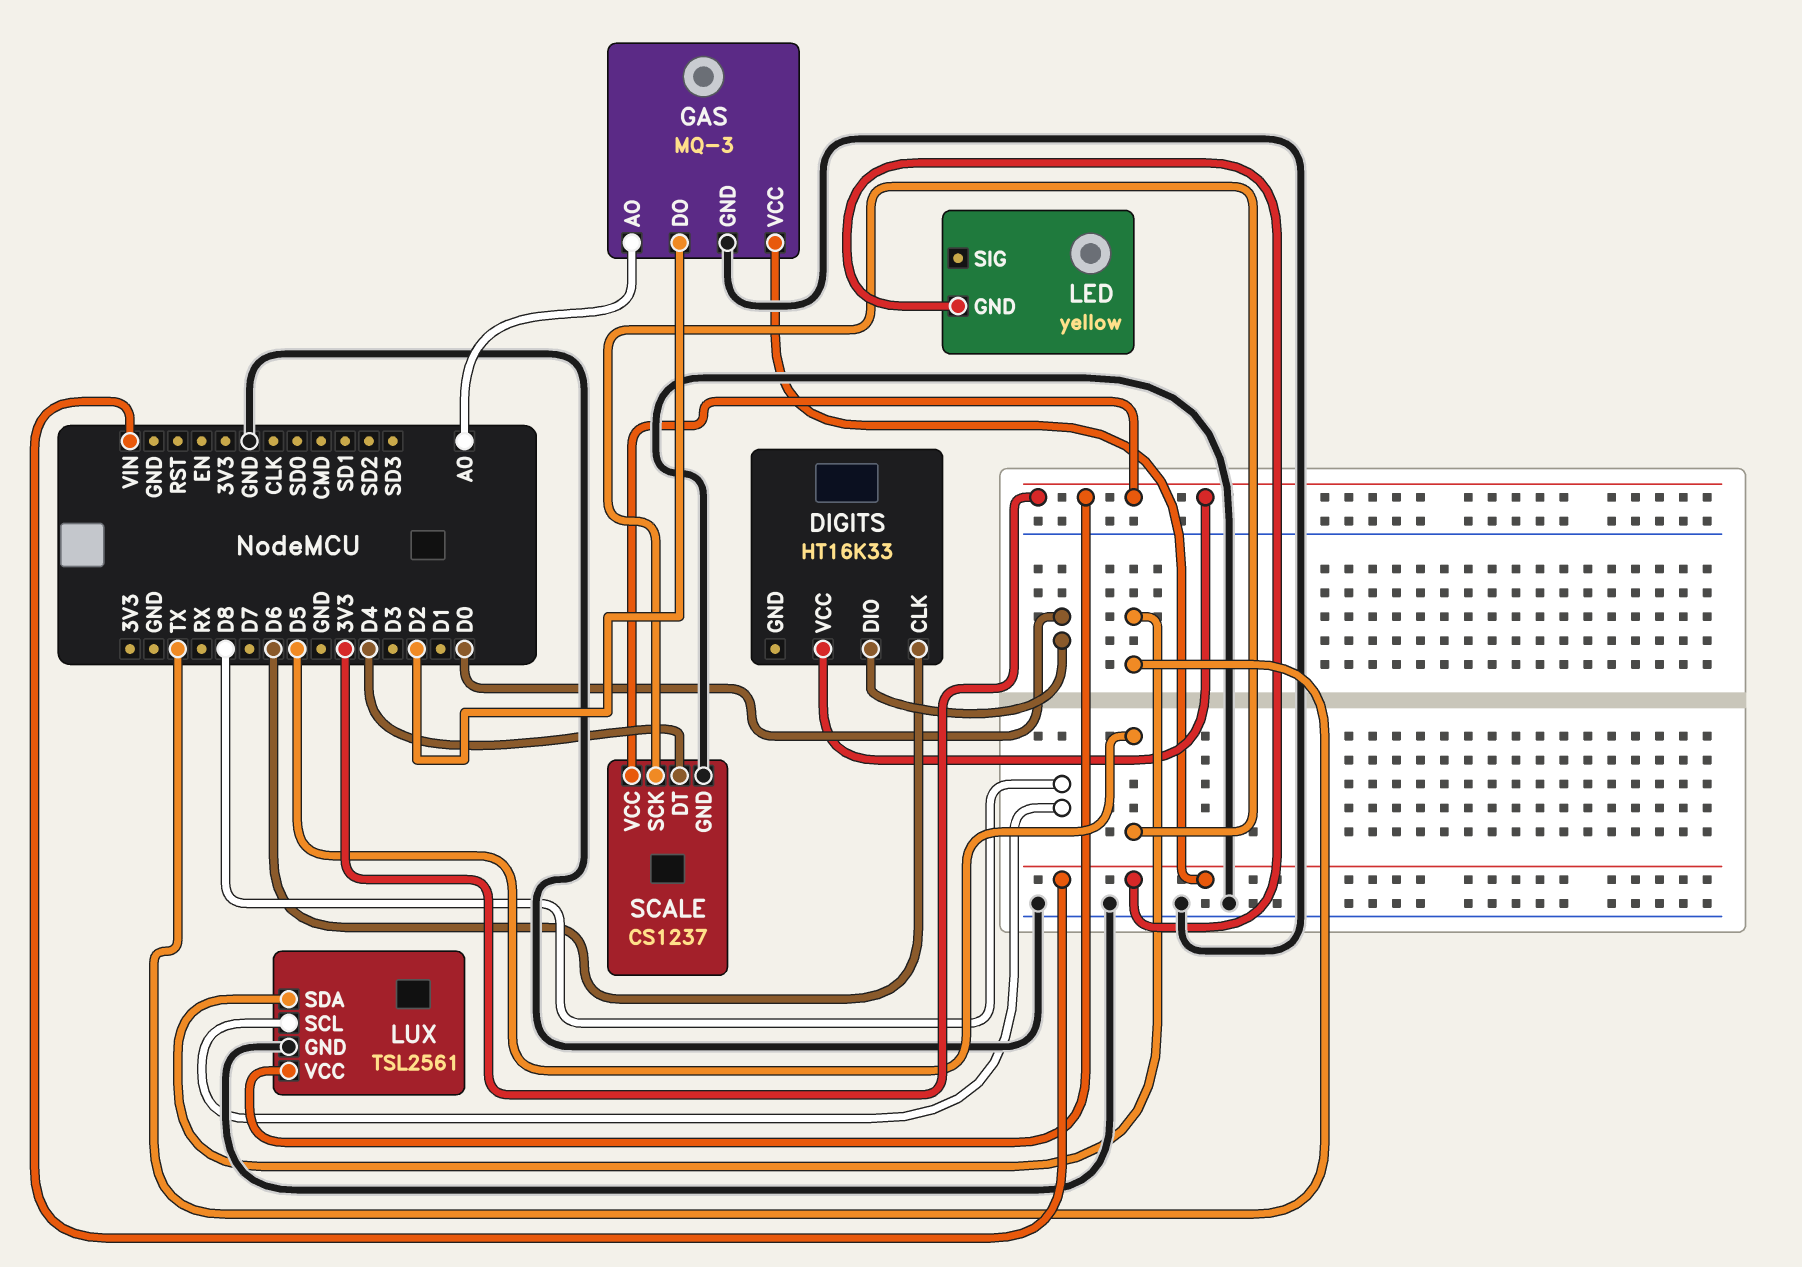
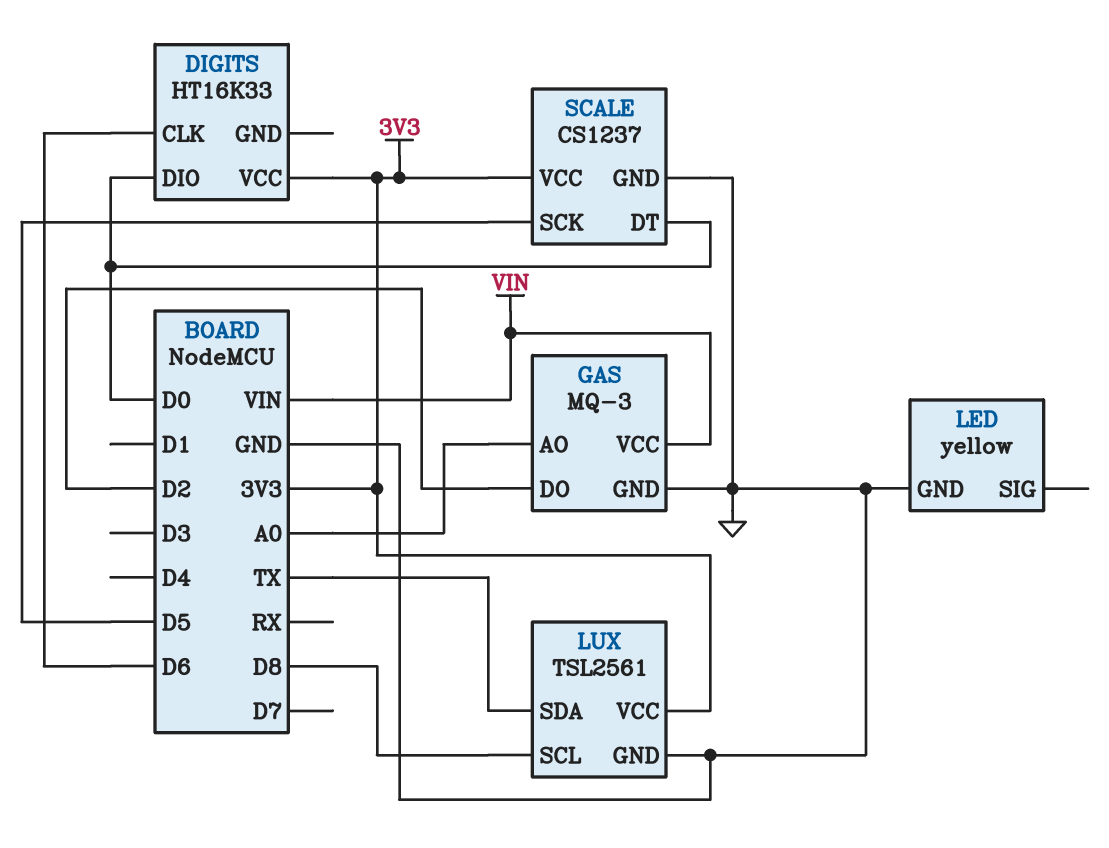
LED pin GND: VIN -> GND
SCALE pin DT: D4 -> D0

